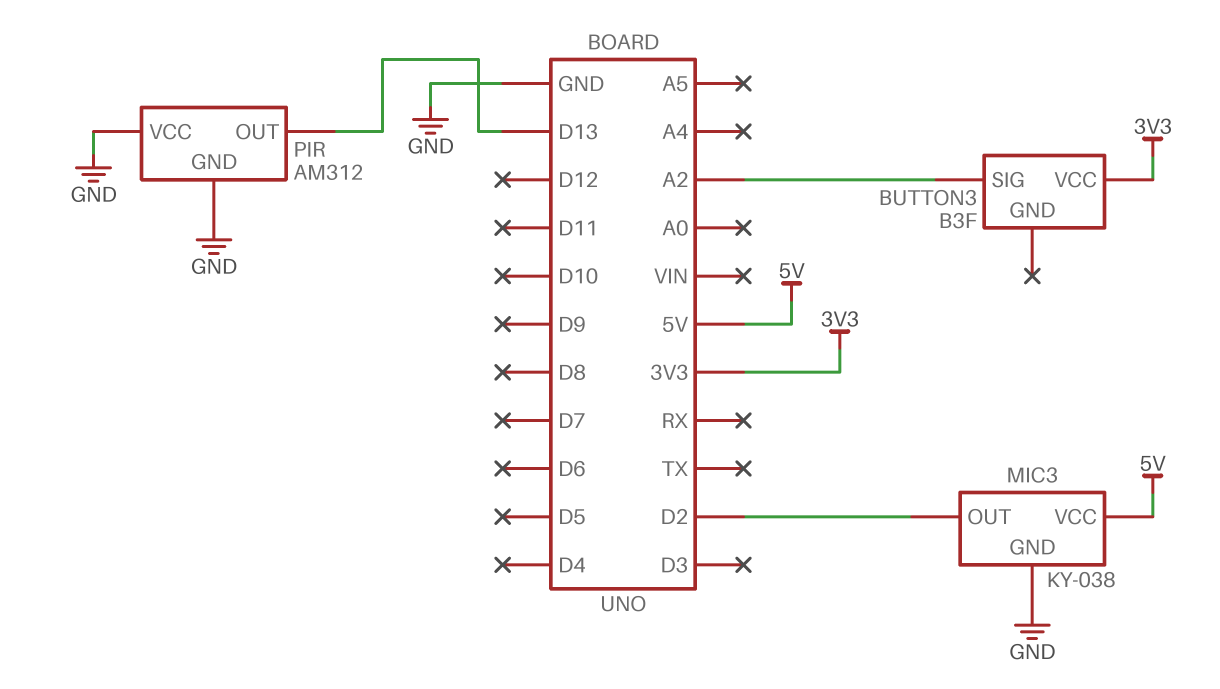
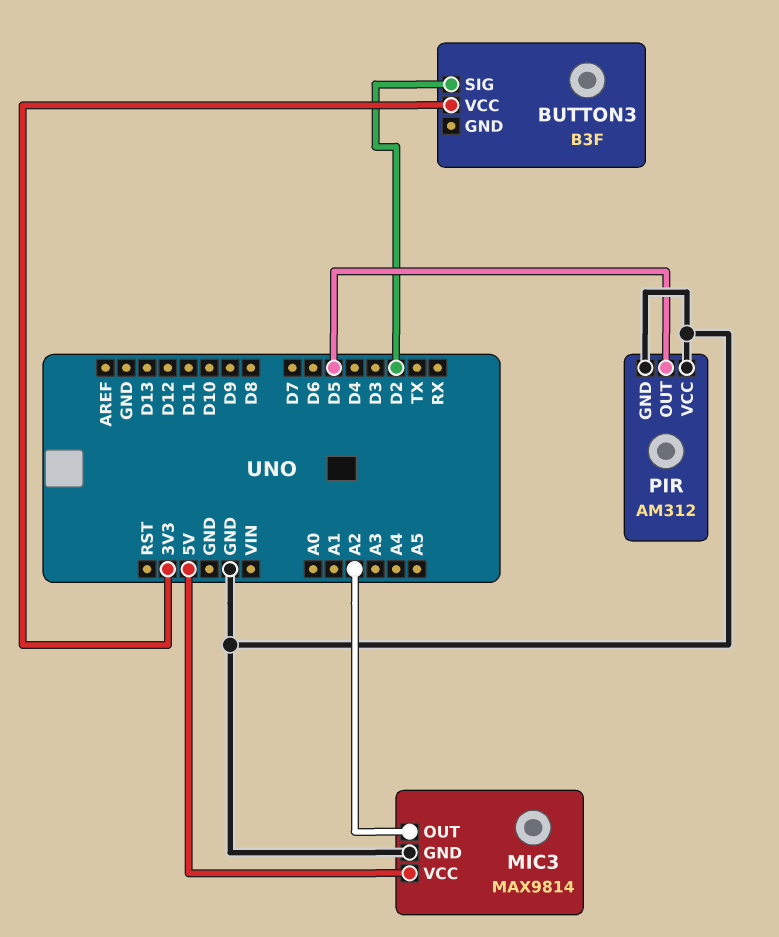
BUTTON3 pin SIG: A2 -> D2
MIC3: KY-038 -> MAX9814
MIC3 pin OUT: D2 -> A2
PIR pin OUT: D13 -> D5

